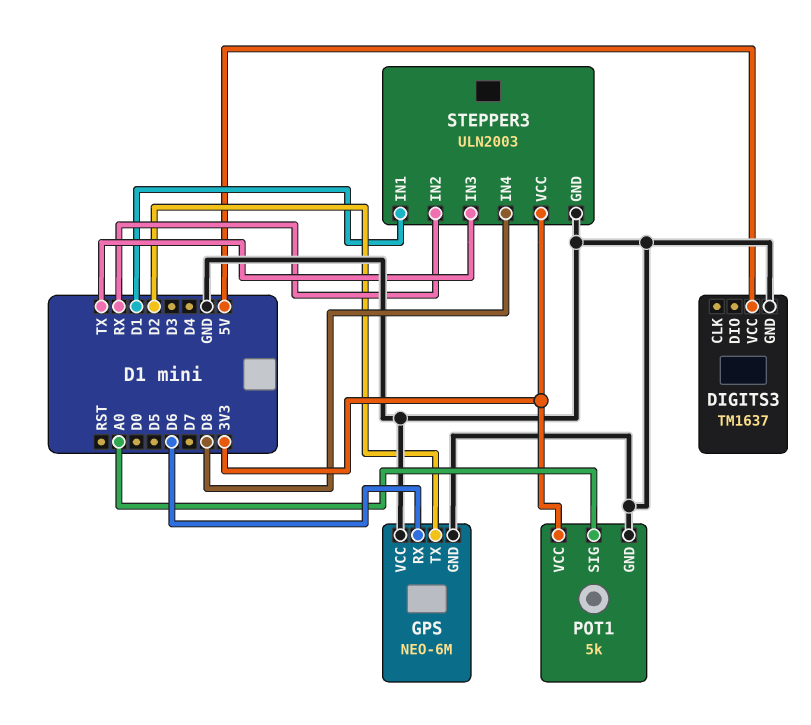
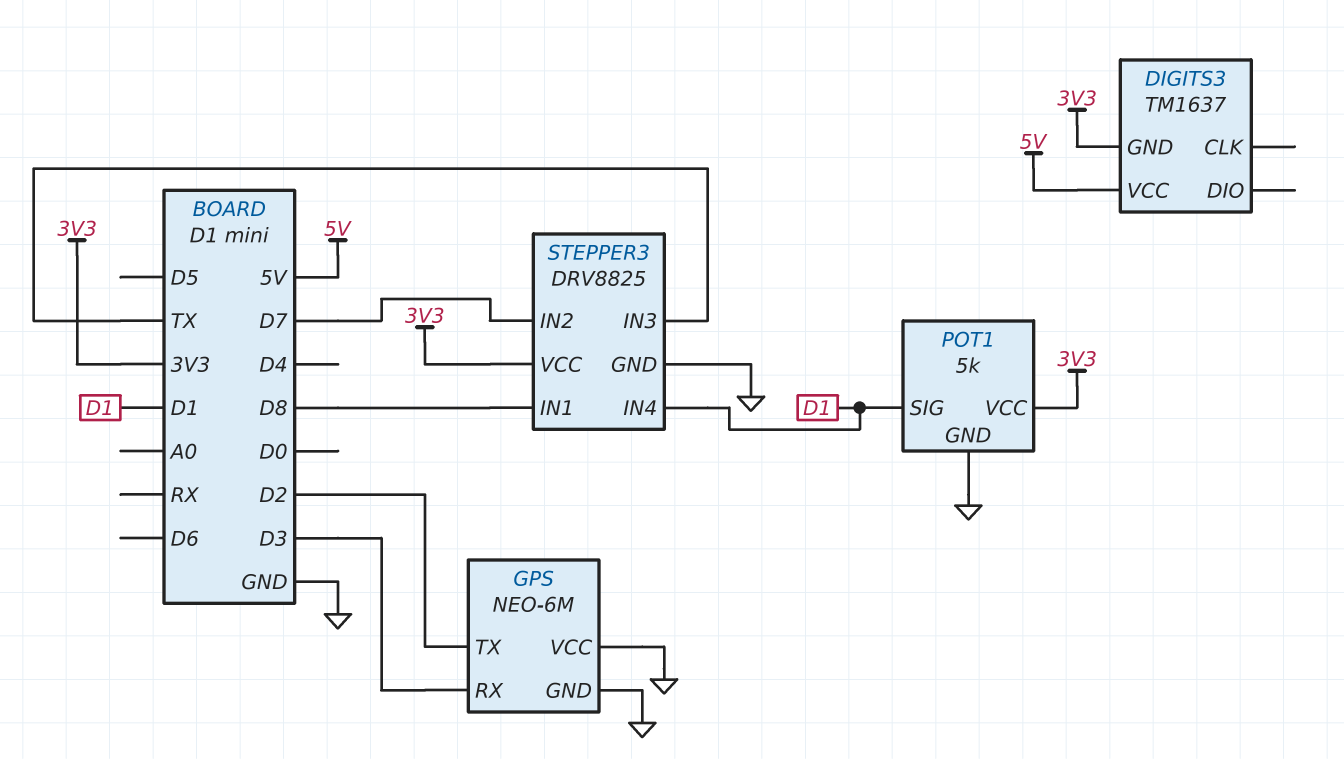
DIGITS3 pin GND: GND -> 3V3
GPS pin RX: D6 -> D3
POT1 pin SIG: A0 -> D1
STEPPER3: ULN2003 -> DRV8825
STEPPER3 pin IN1: D1 -> D8
STEPPER3 pin IN2: RX -> D7
STEPPER3 pin IN4: D8 -> D1

